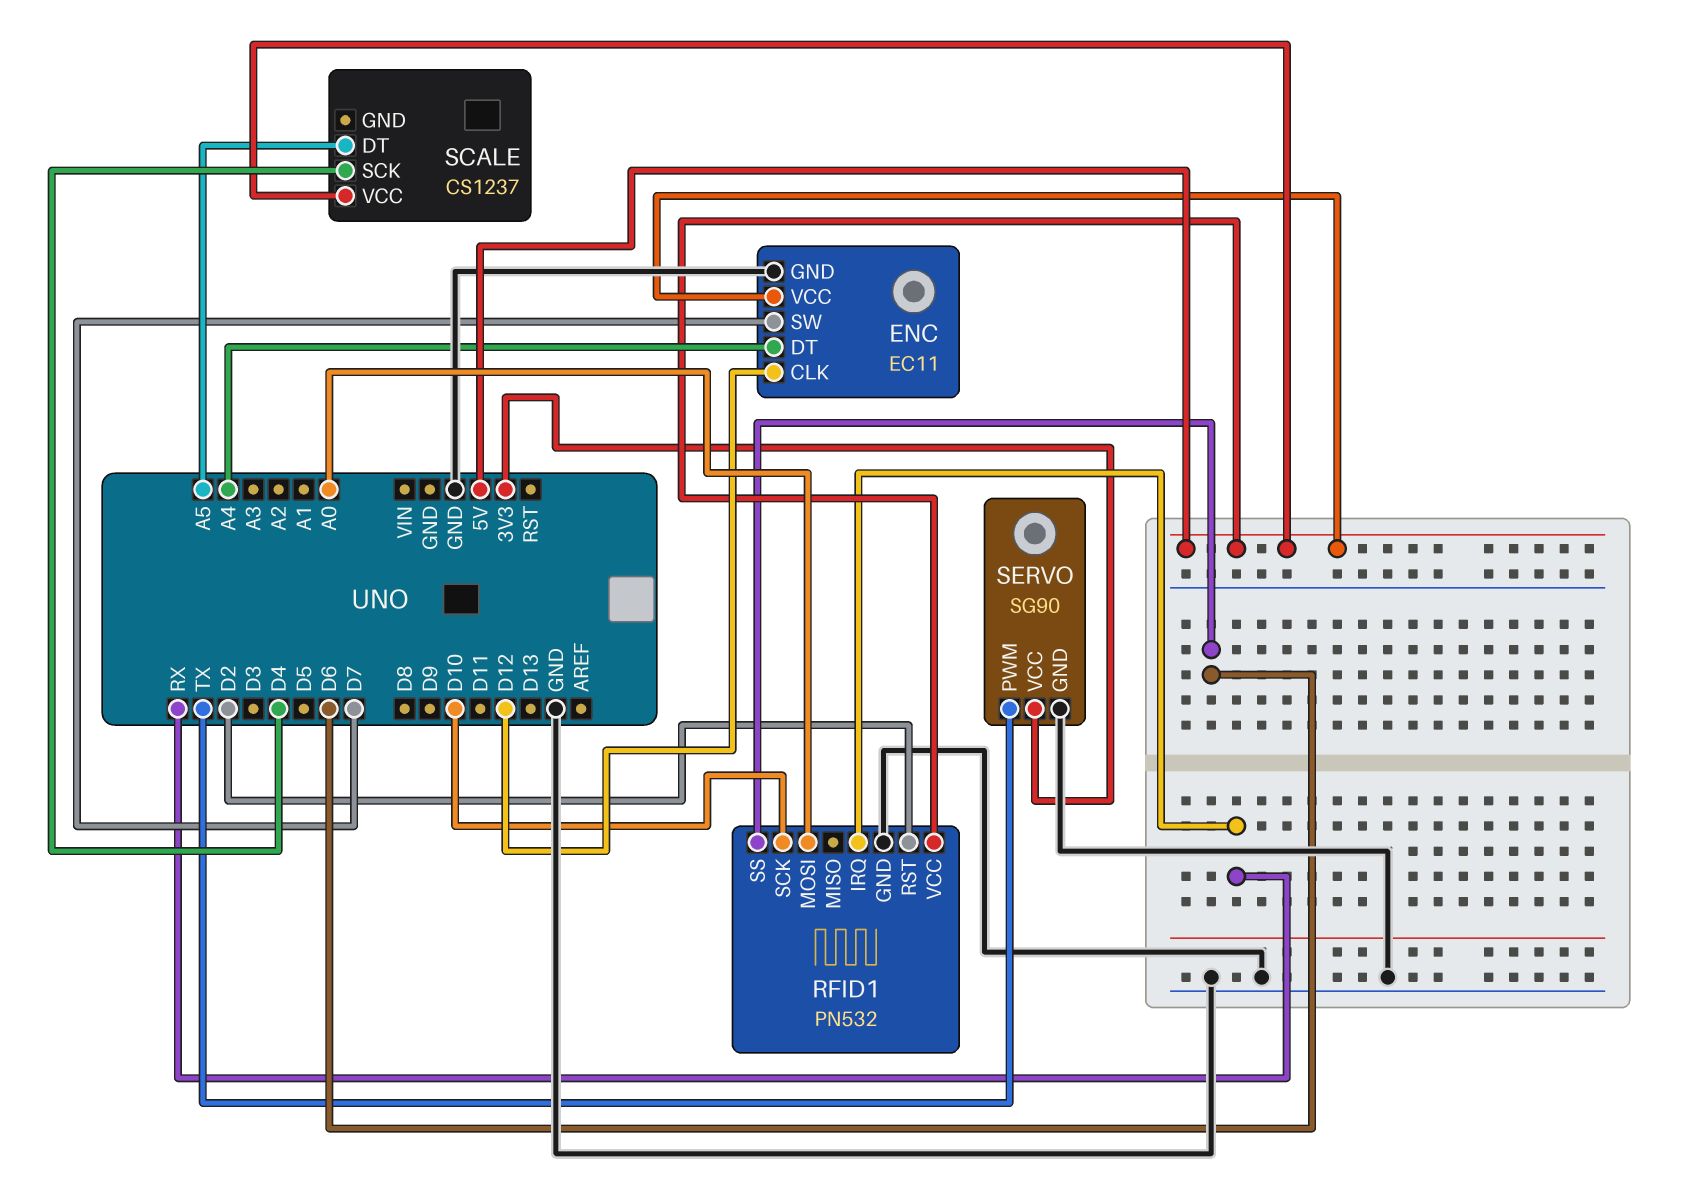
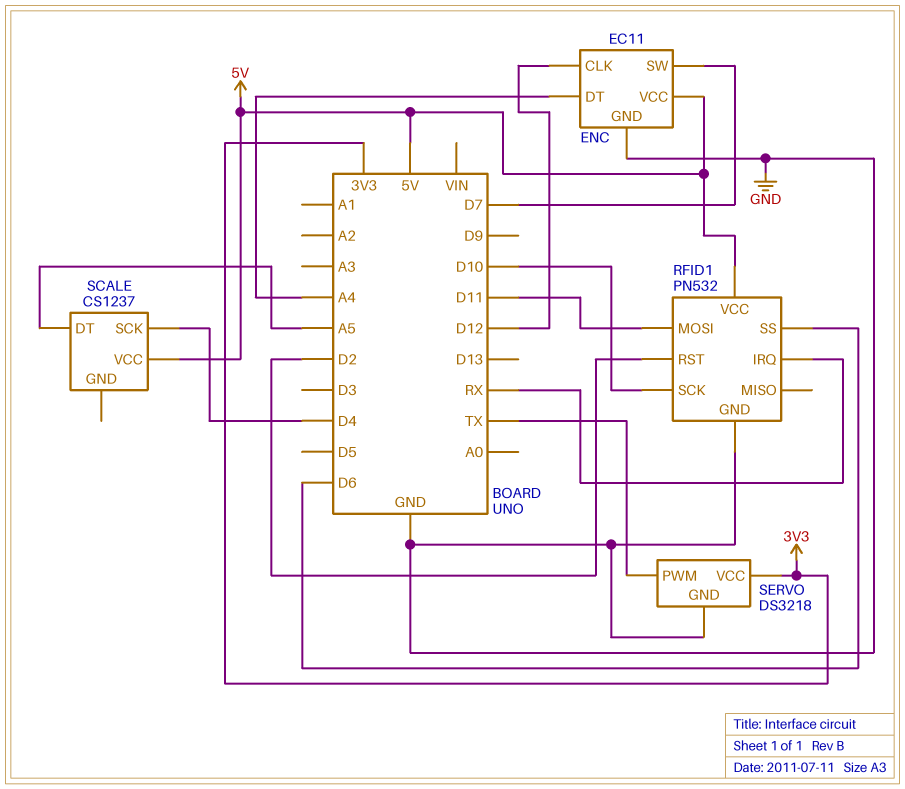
RFID1 pin MOSI: A0 -> D11
SERVO: SG90 -> DS3218

